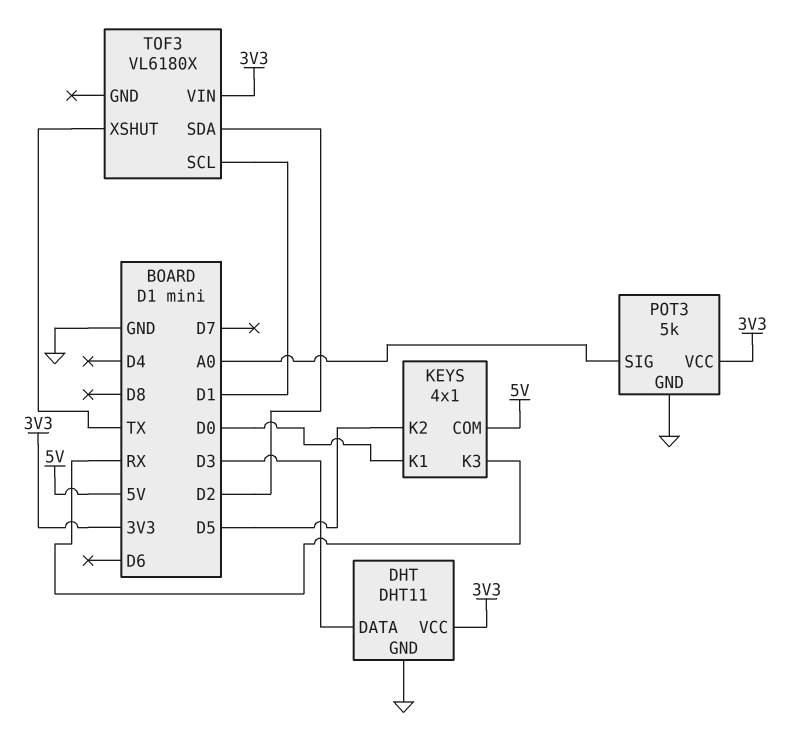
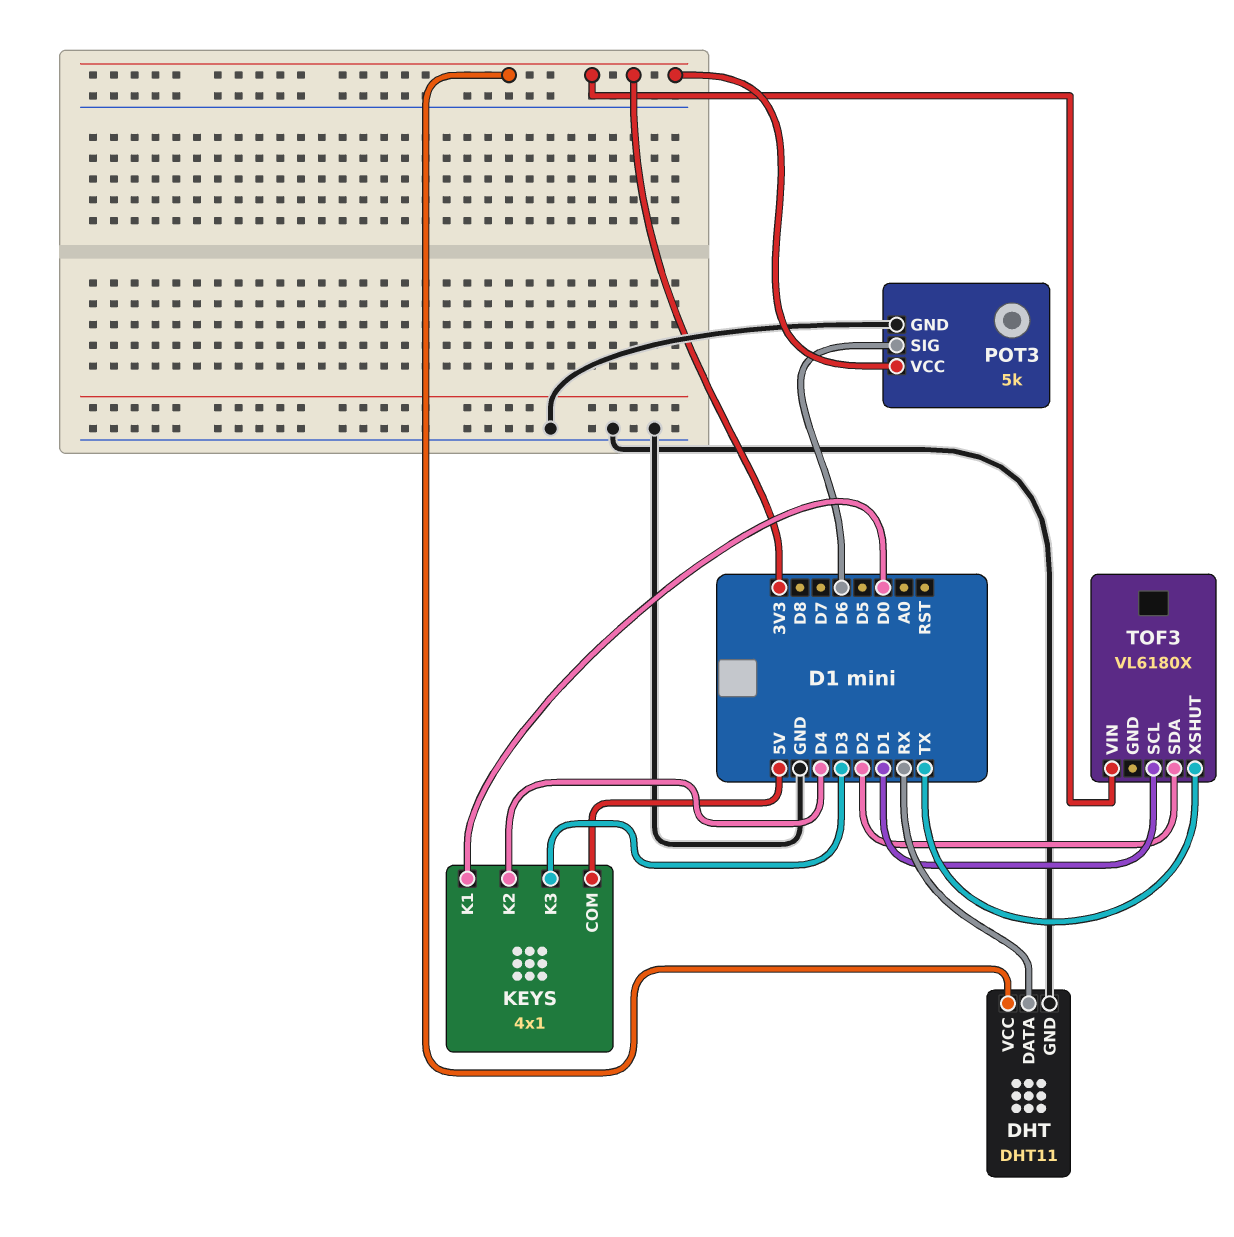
DHT pin DATA: D3 -> RX
KEYS pin K2: D5 -> D4
KEYS pin K3: RX -> D3
POT3 pin SIG: A0 -> D6

